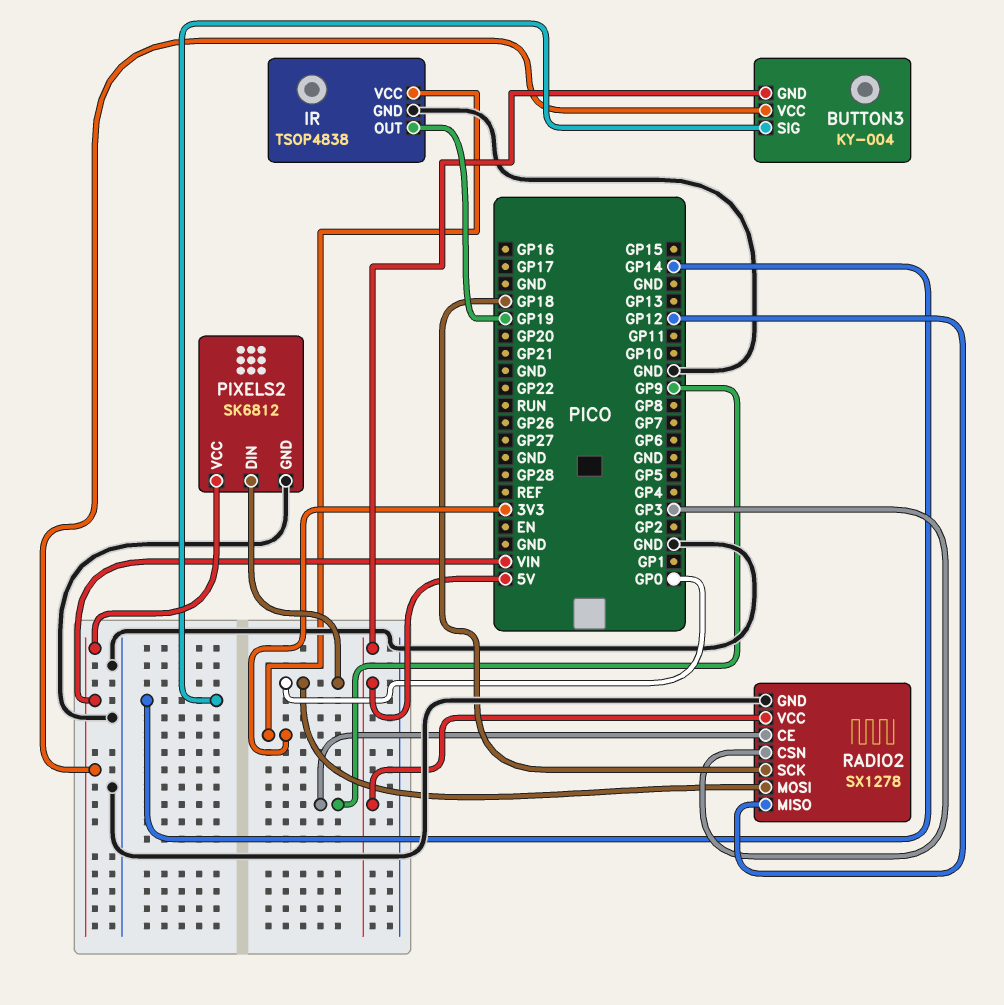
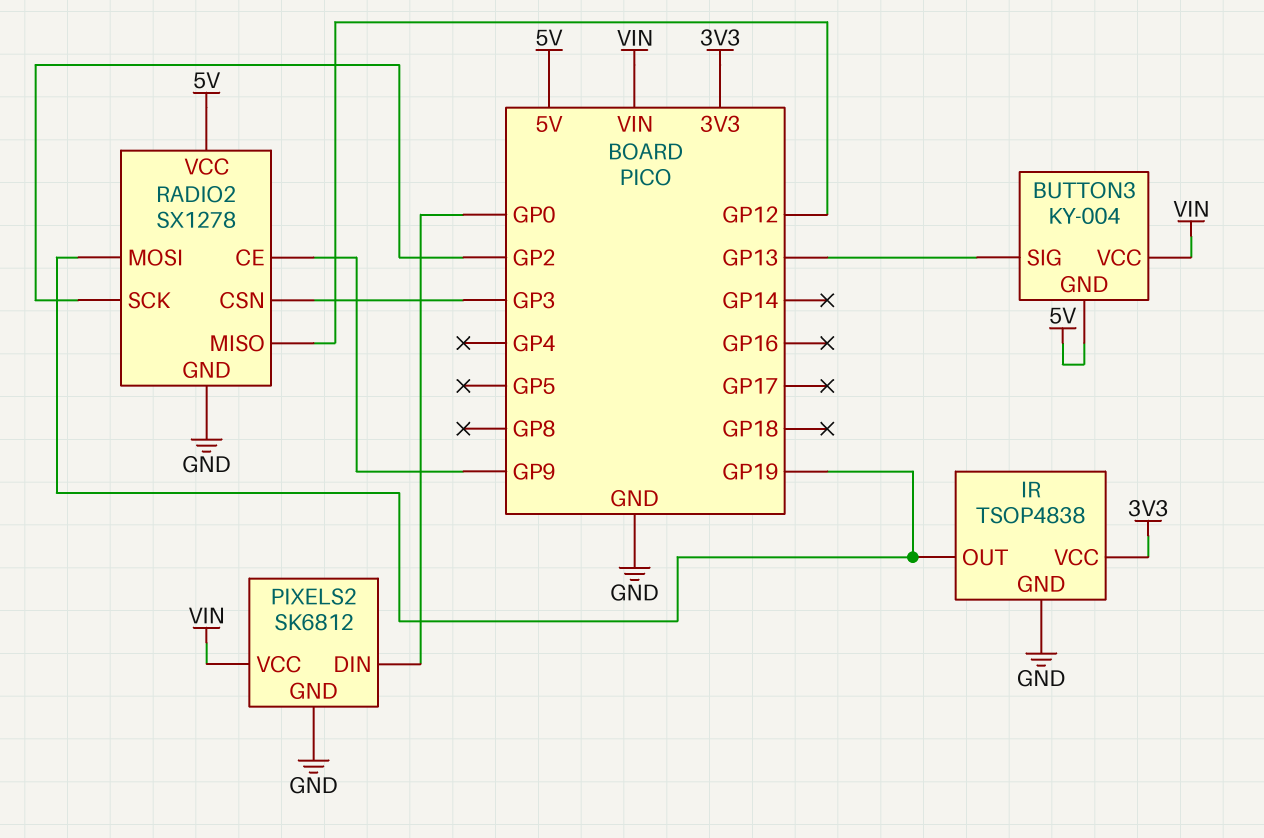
BUTTON3 pin SIG: GP14 -> GP13
RADIO2 pin MOSI: GP0 -> GP19
RADIO2 pin SCK: GP18 -> GP2

